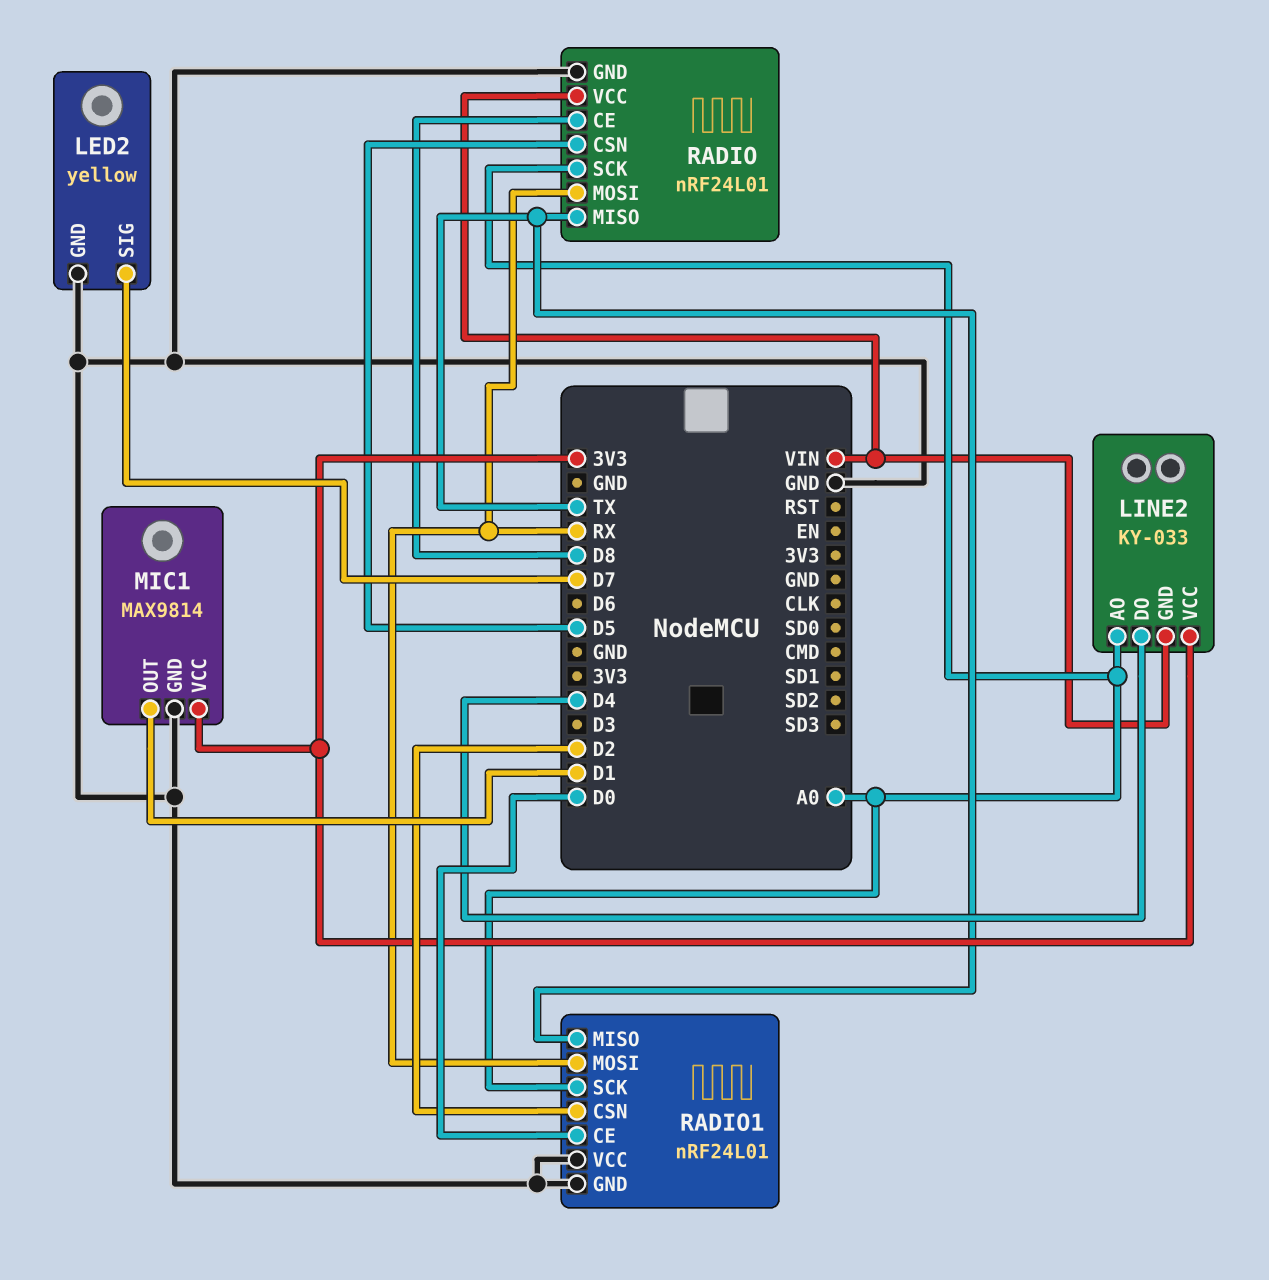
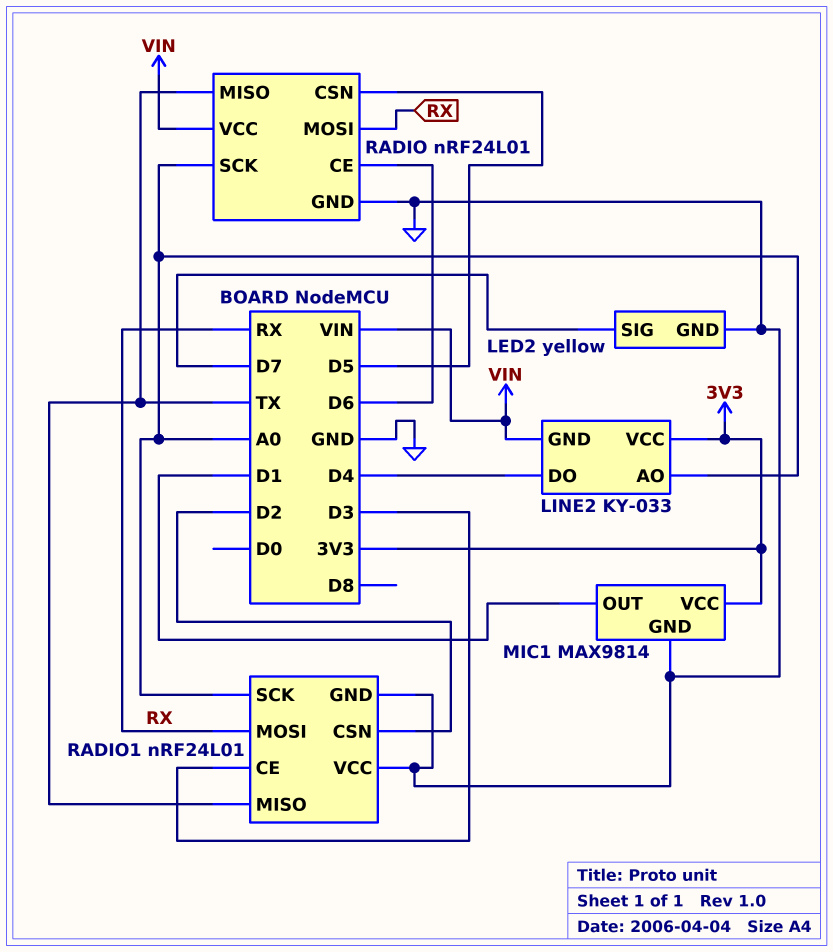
RADIO pin CE: D8 -> D6
RADIO1 pin CE: D0 -> D3

